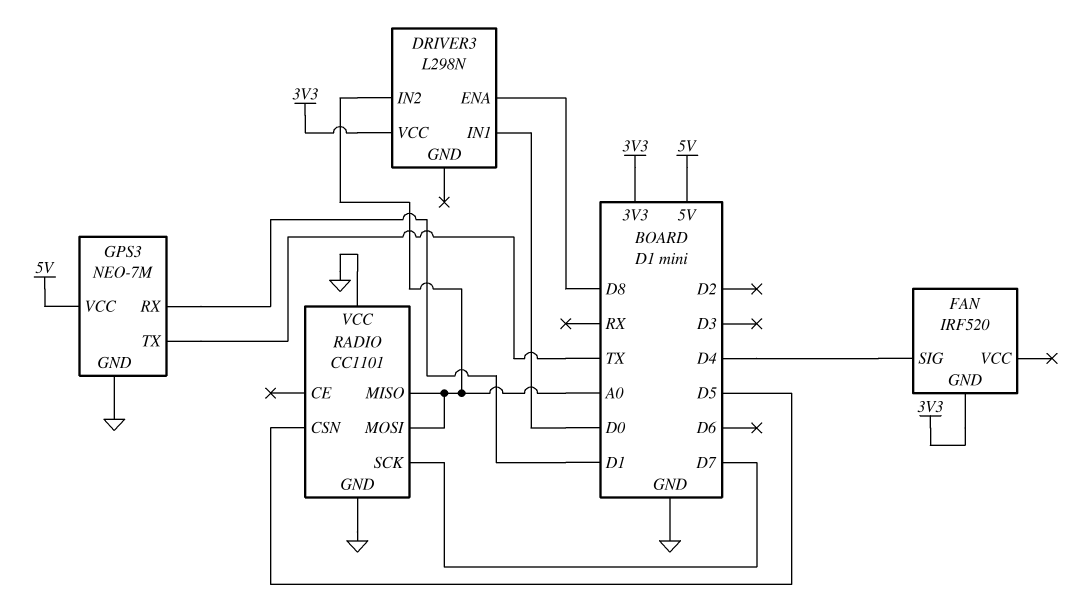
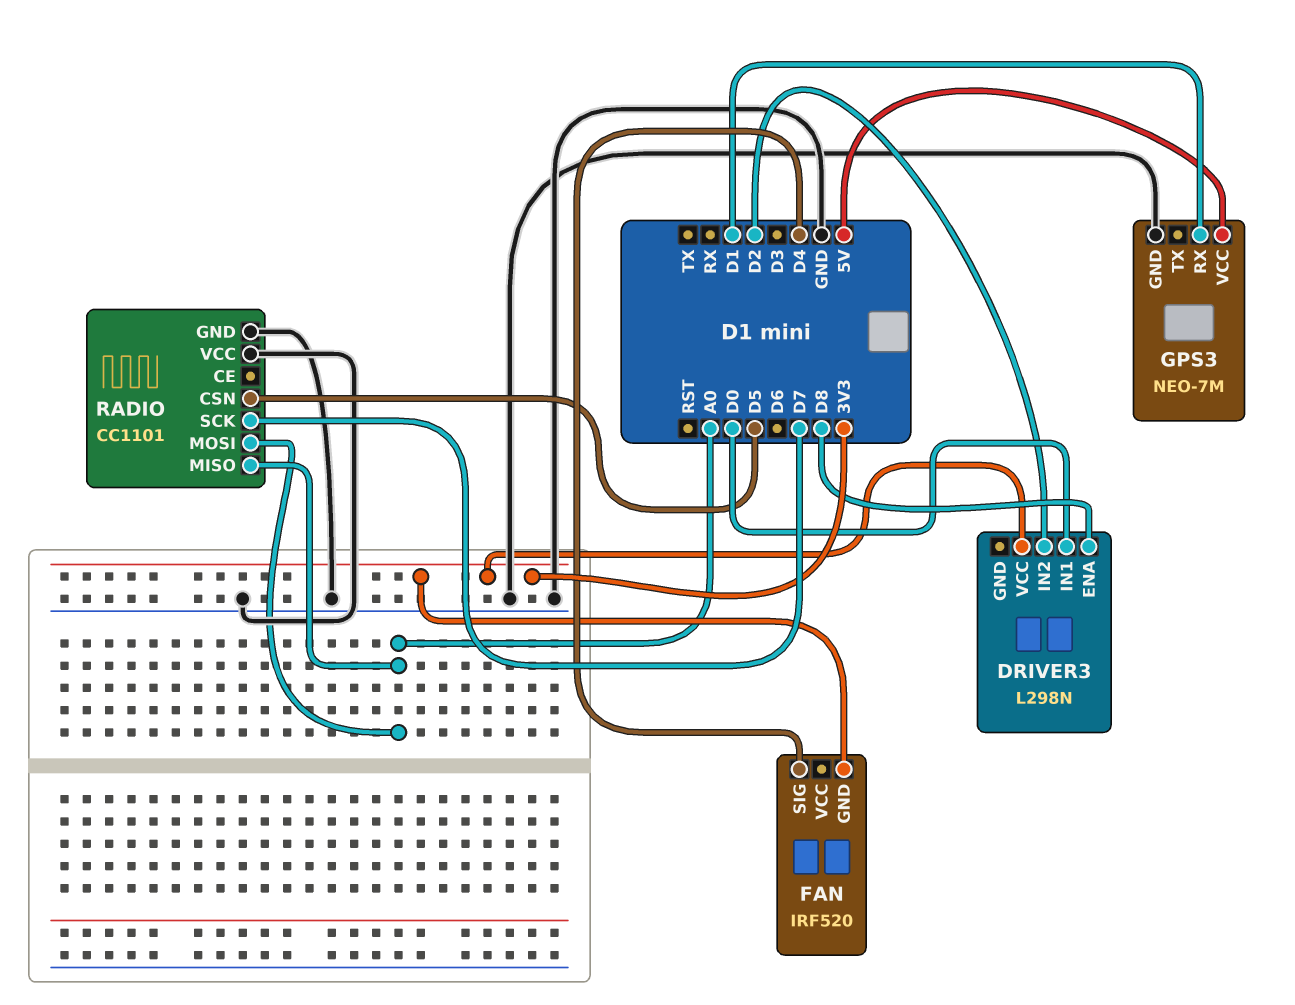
DRIVER3 pin IN2: A0 -> D2
GPS3 pin TX: TX -> none

